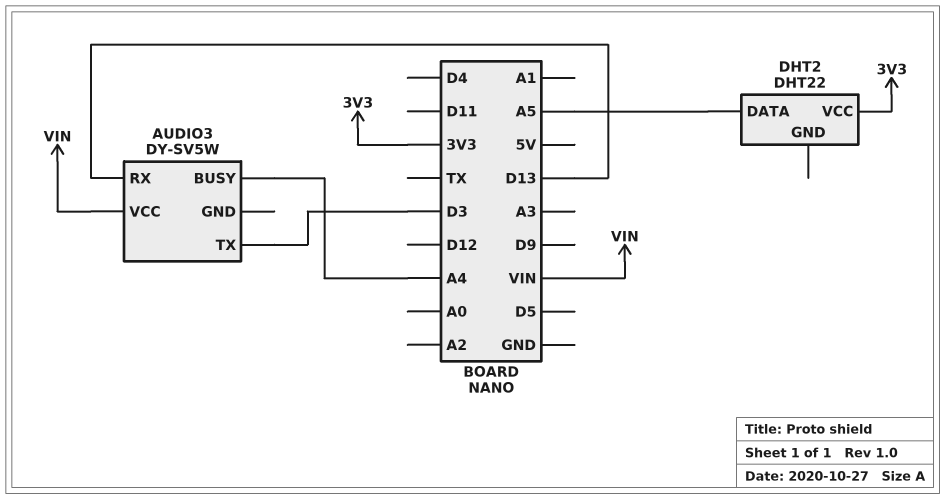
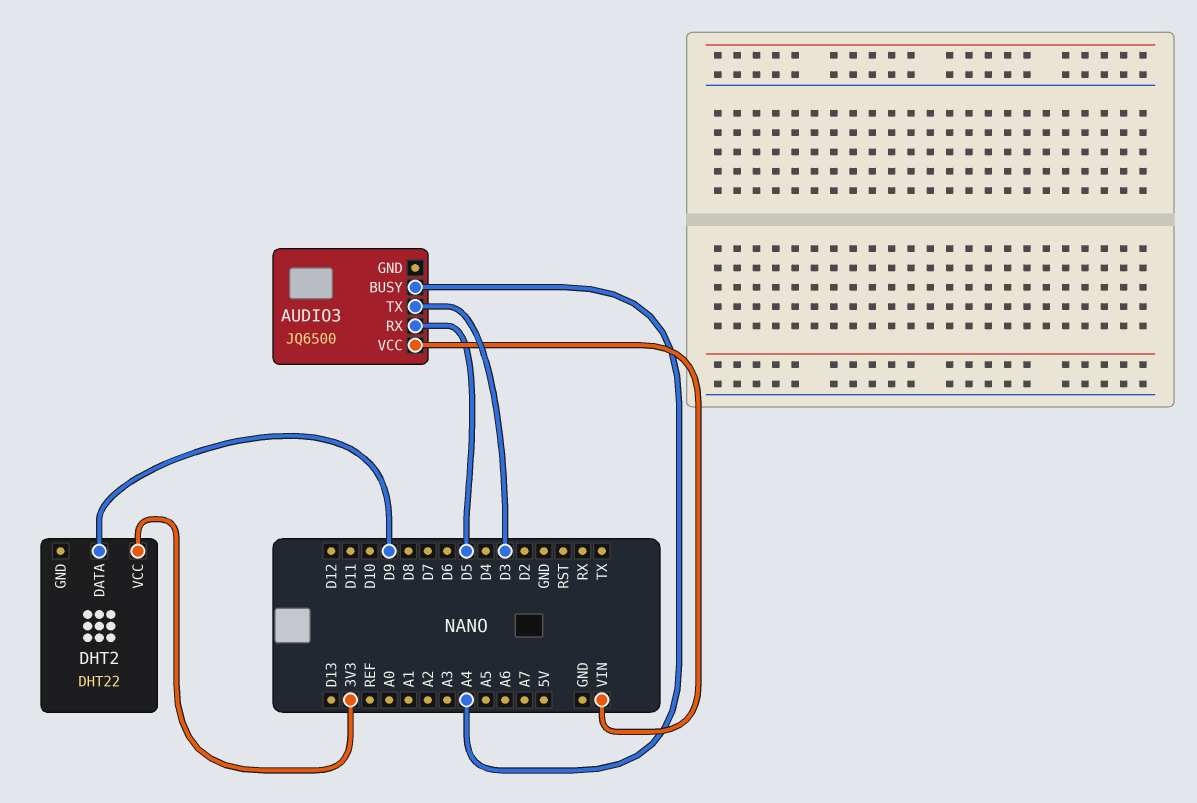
AUDIO3: DY-SV5W -> JQ6500
AUDIO3 pin RX: D13 -> D5
DHT2 pin DATA: A5 -> D9

